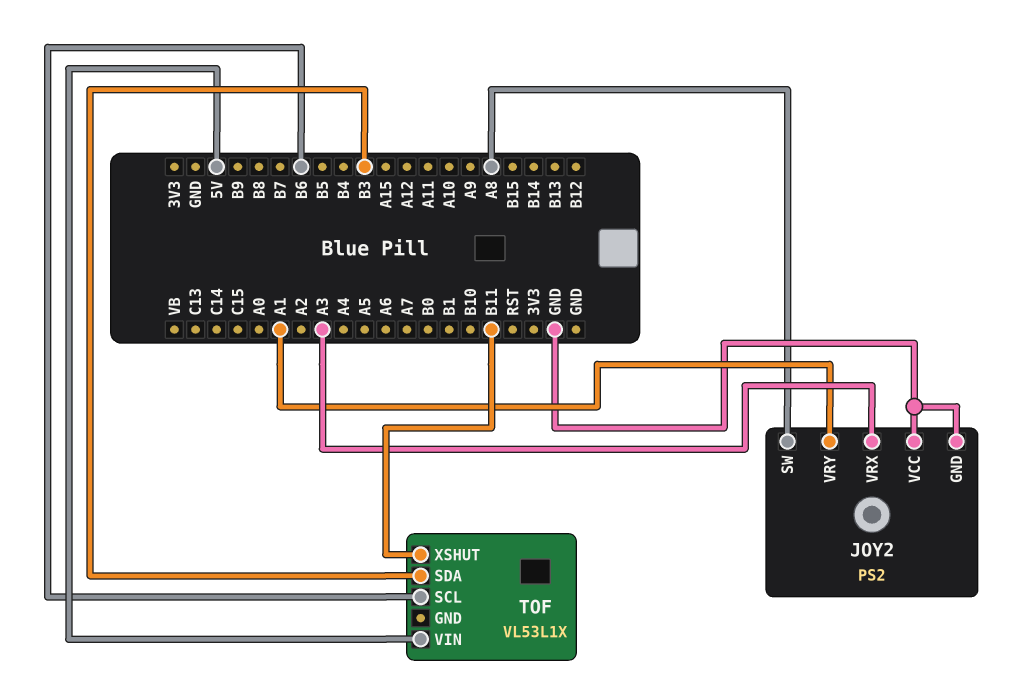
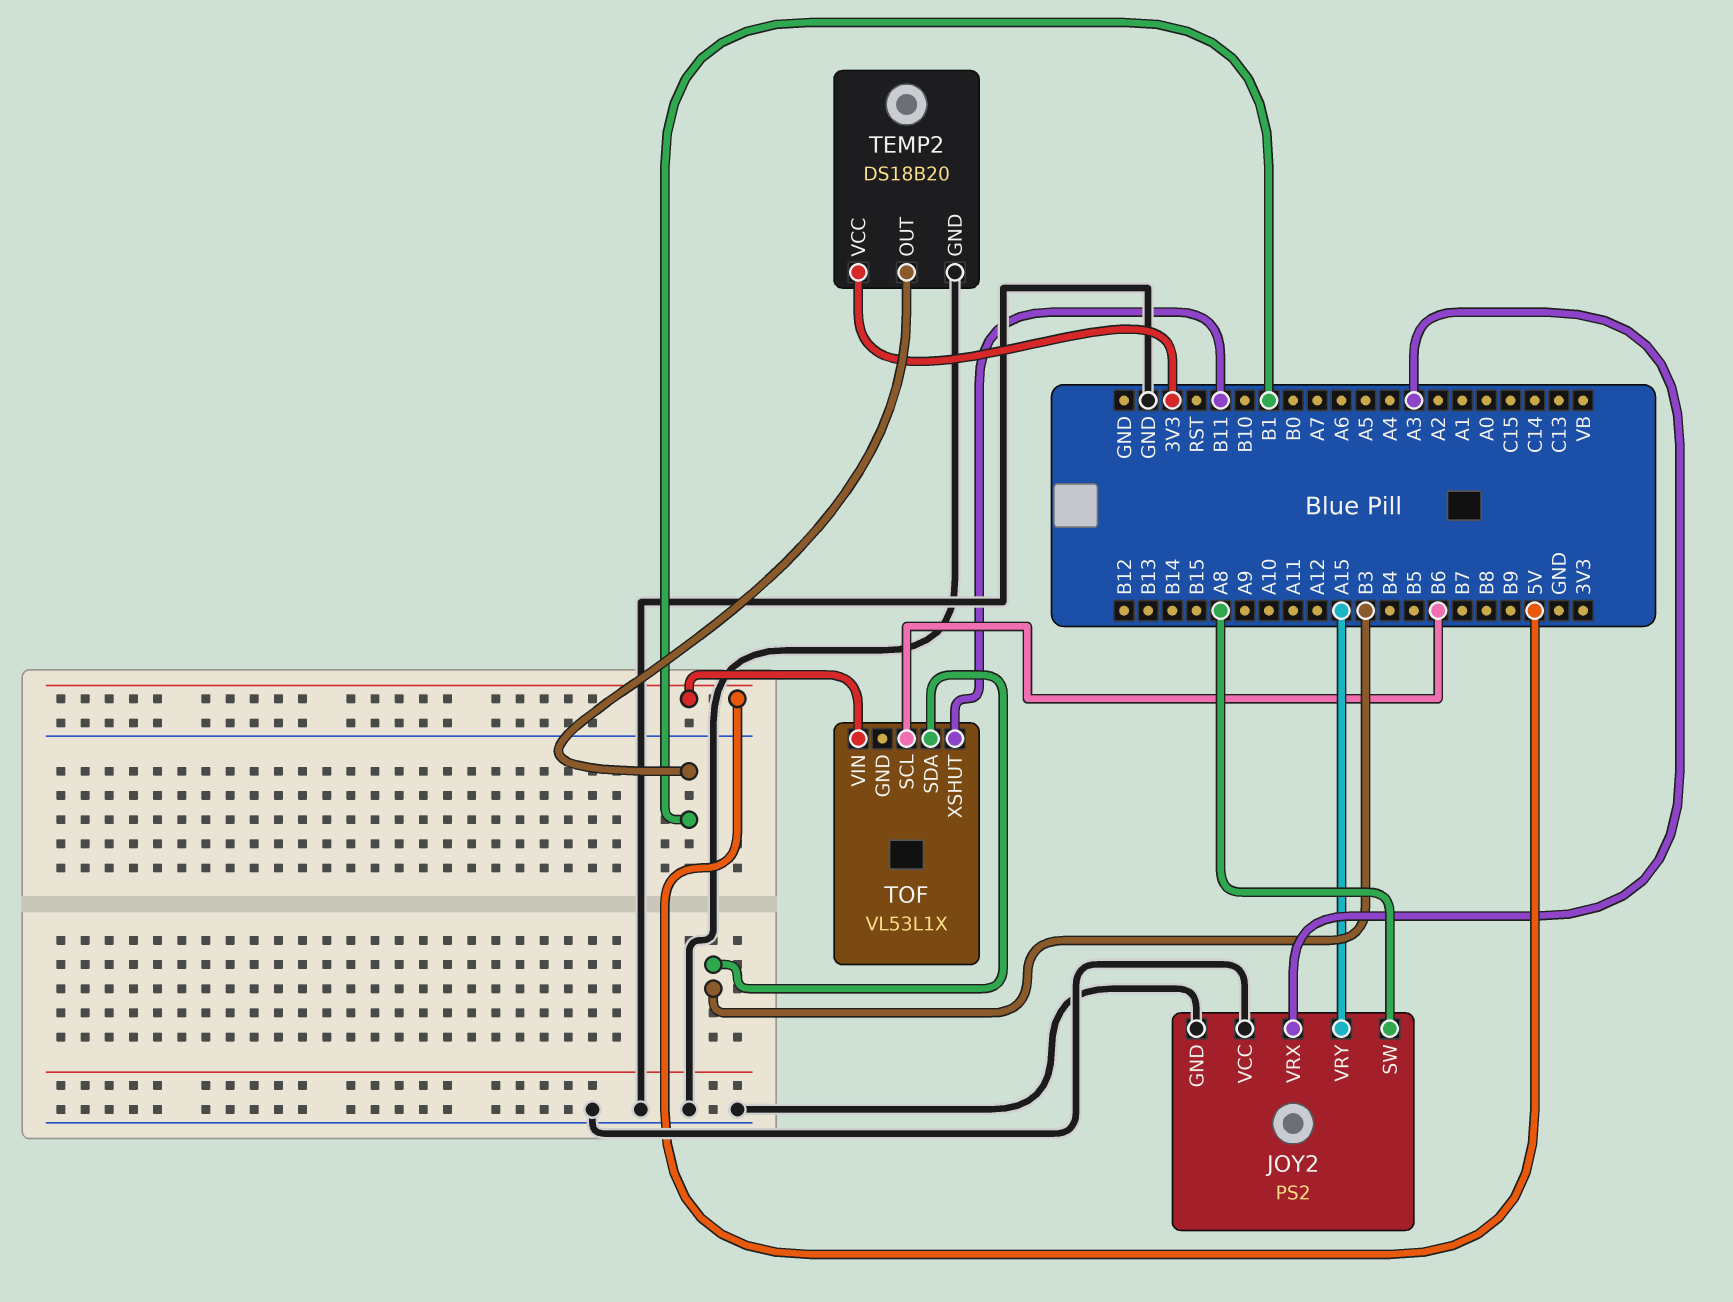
JOY2 pin VRY: A1 -> A15
TEMP2: none -> DS18B20
TEMP2 pin GND: none -> GND
TEMP2 pin OUT: none -> B1
TEMP2 pin VCC: none -> 3V3

